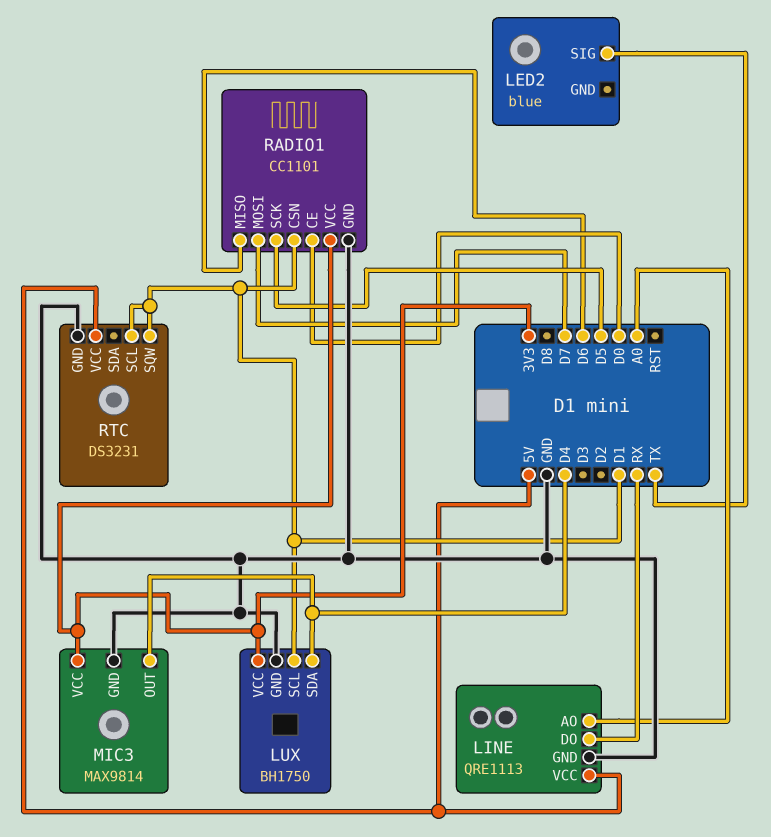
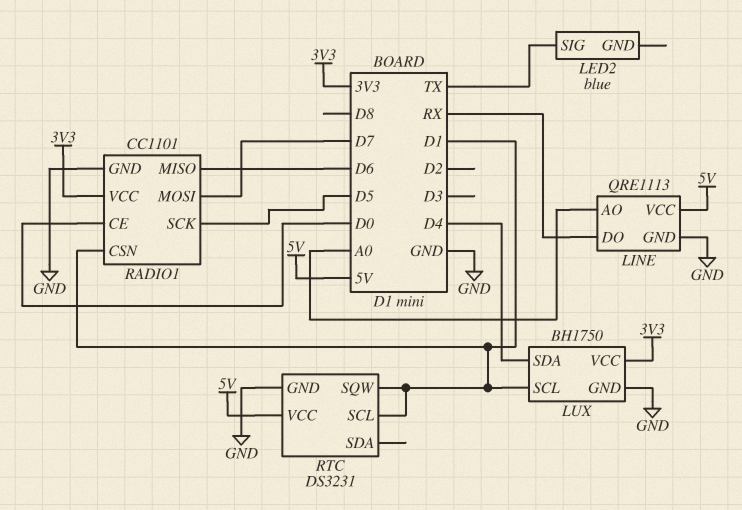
MIC3: MAX9814 -> none
MIC3 pin GND: GND -> none
MIC3 pin OUT: D4 -> none
MIC3 pin VCC: 3V3 -> none

